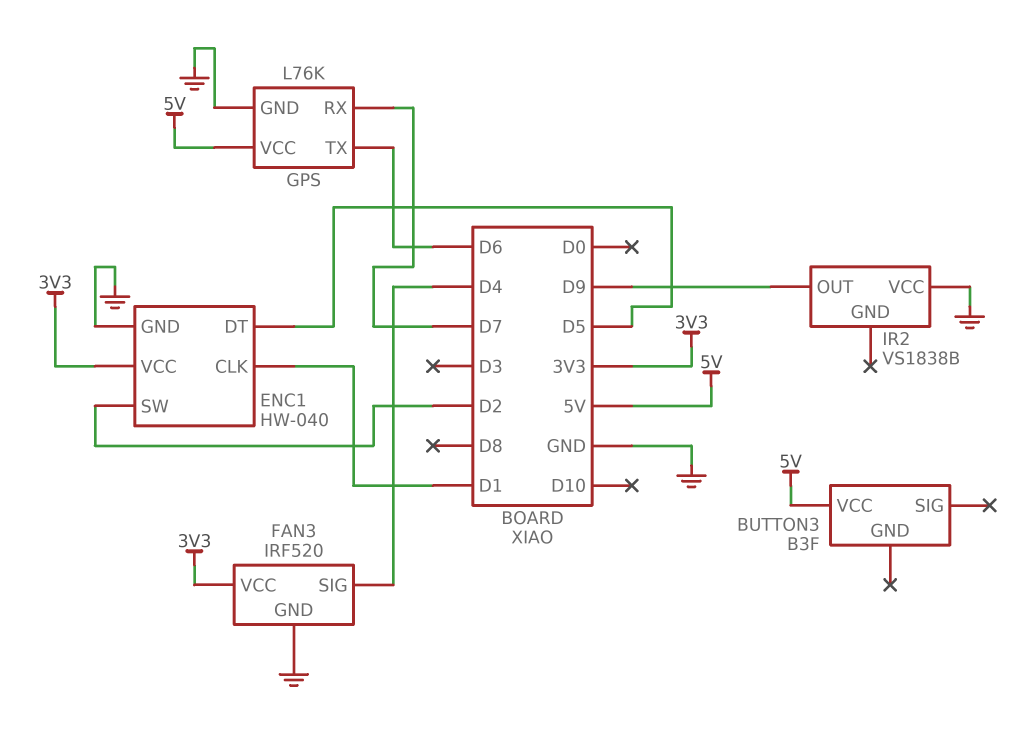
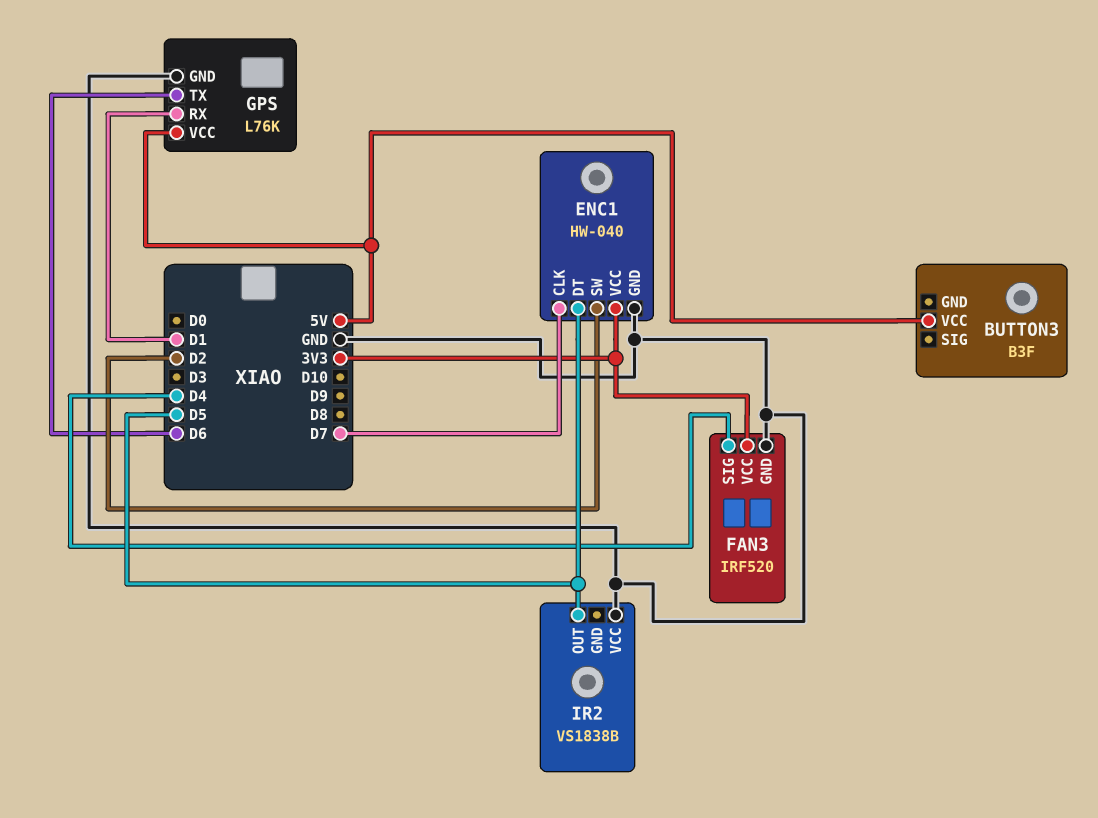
ENC1 pin CLK: D1 -> D7
GPS pin RX: D7 -> D1
IR2 pin OUT: D9 -> D5

